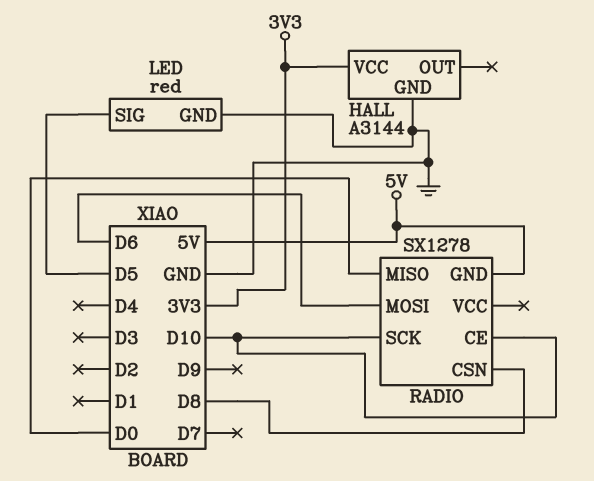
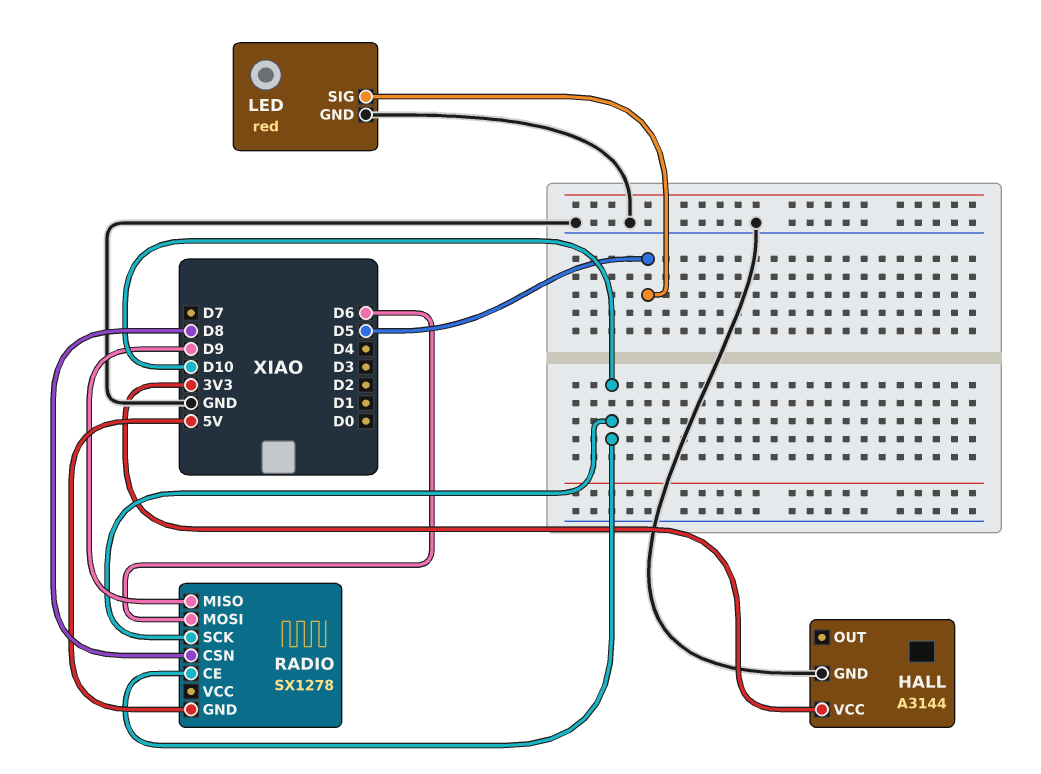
RADIO pin MISO: D0 -> D9

